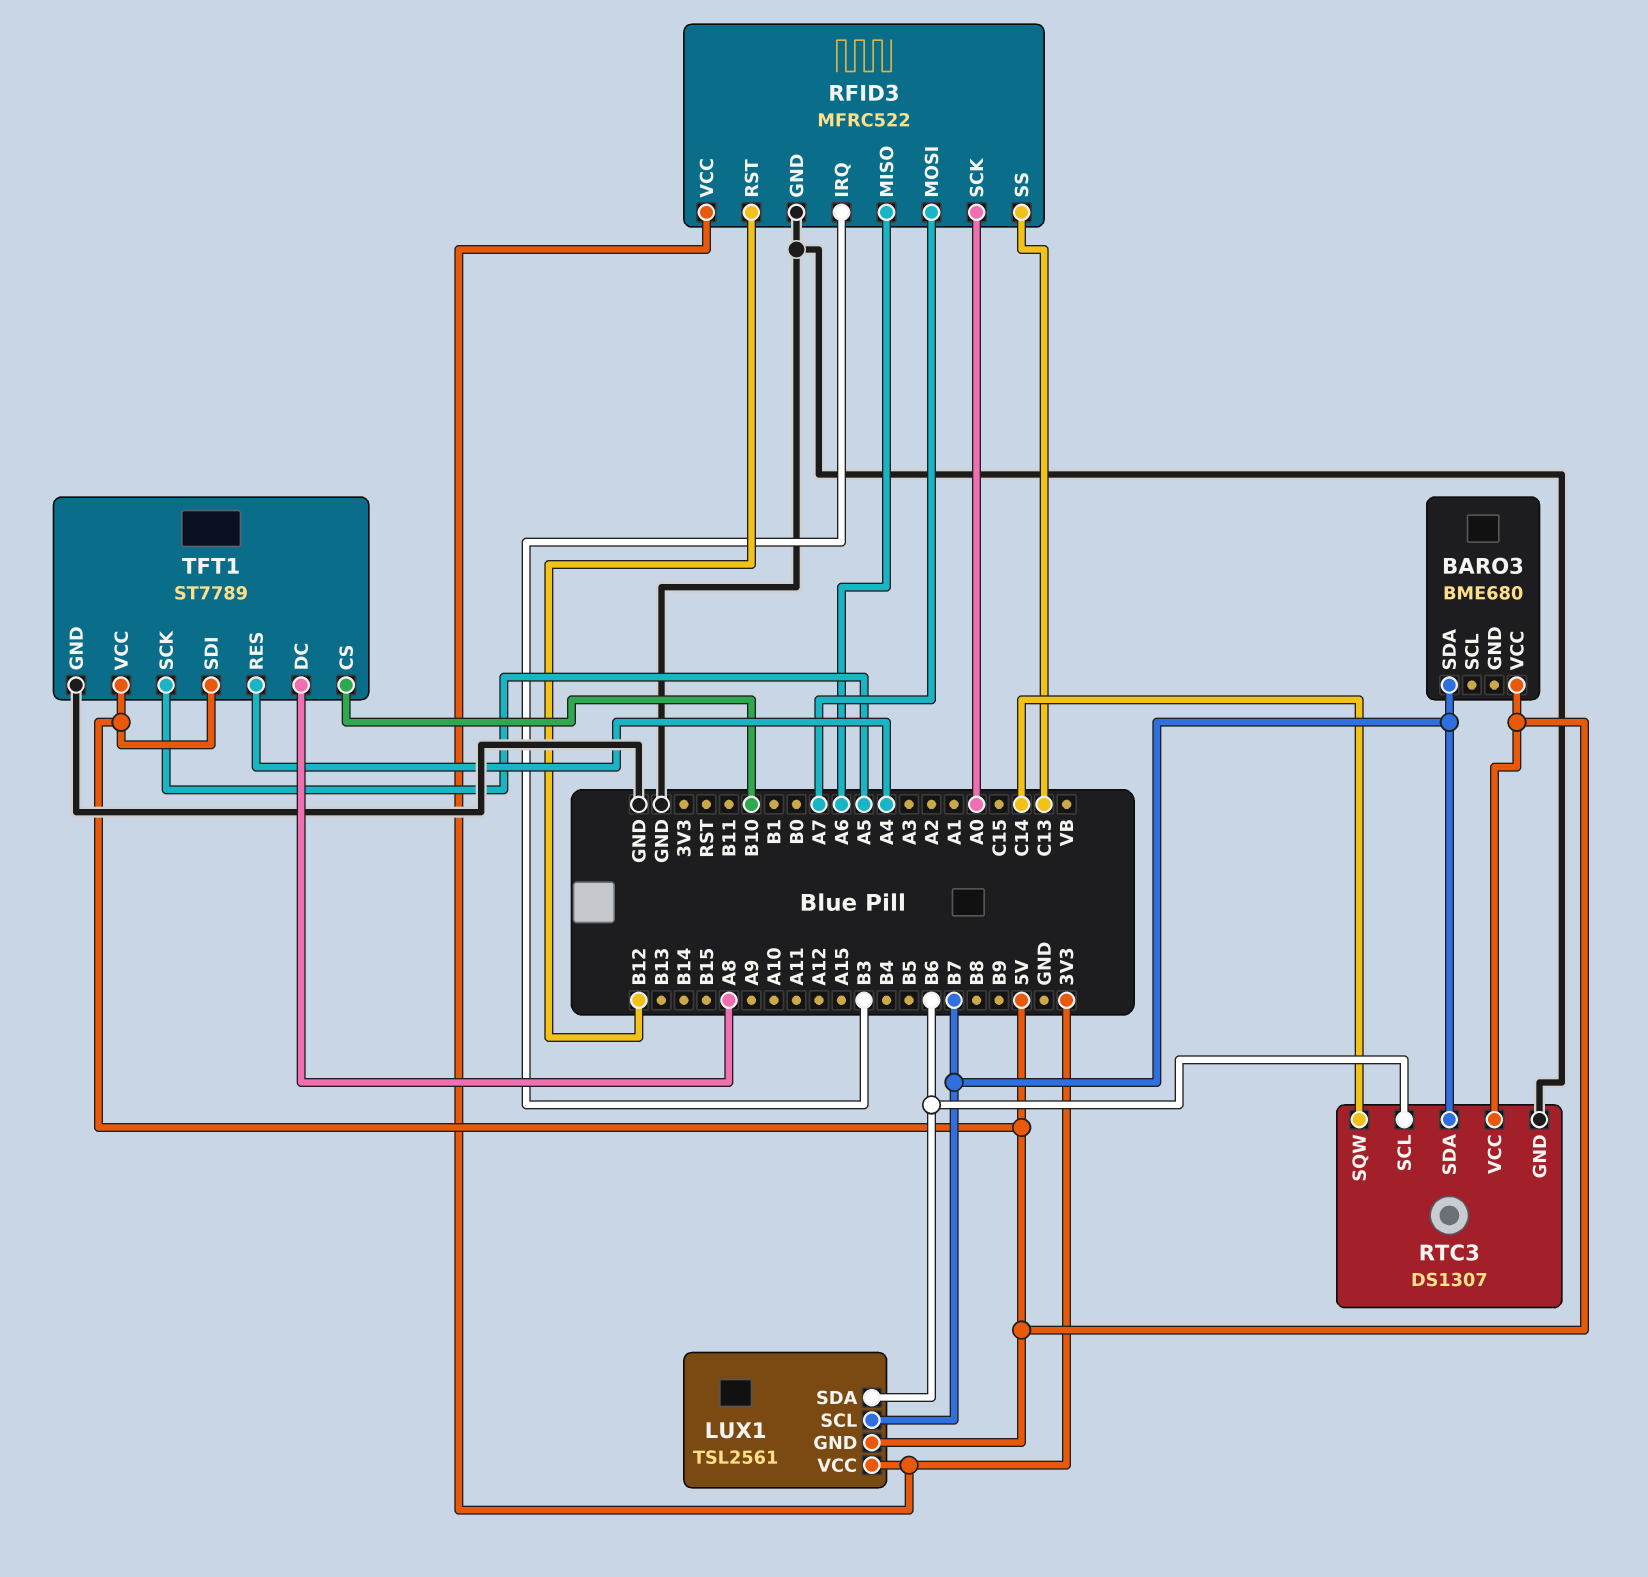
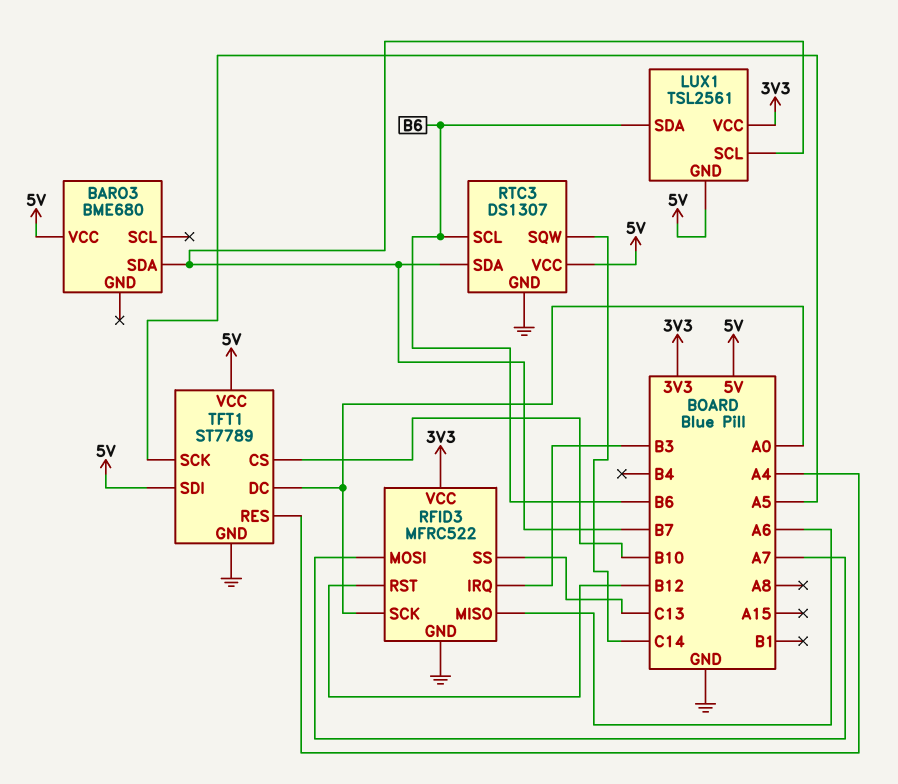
TFT1 pin DC: A8 -> A0

